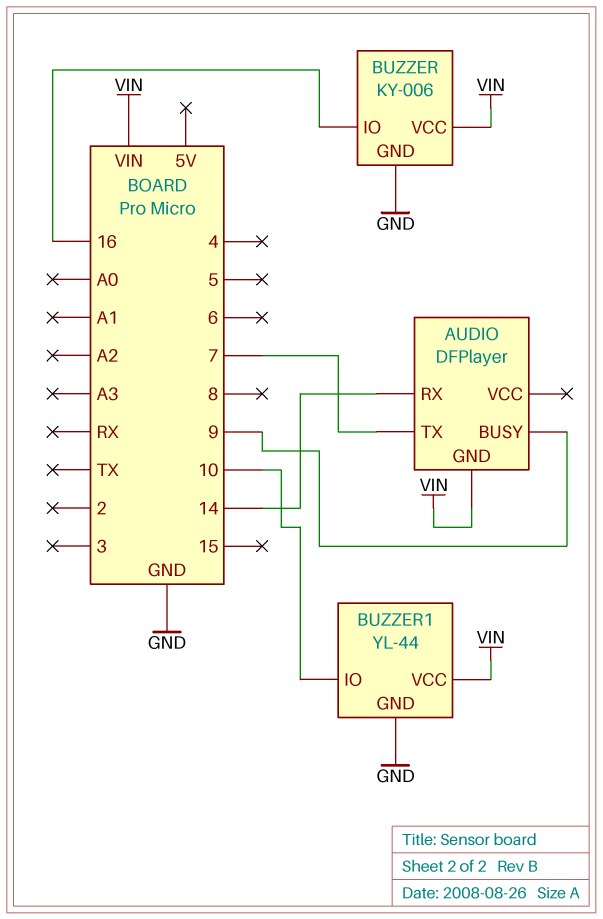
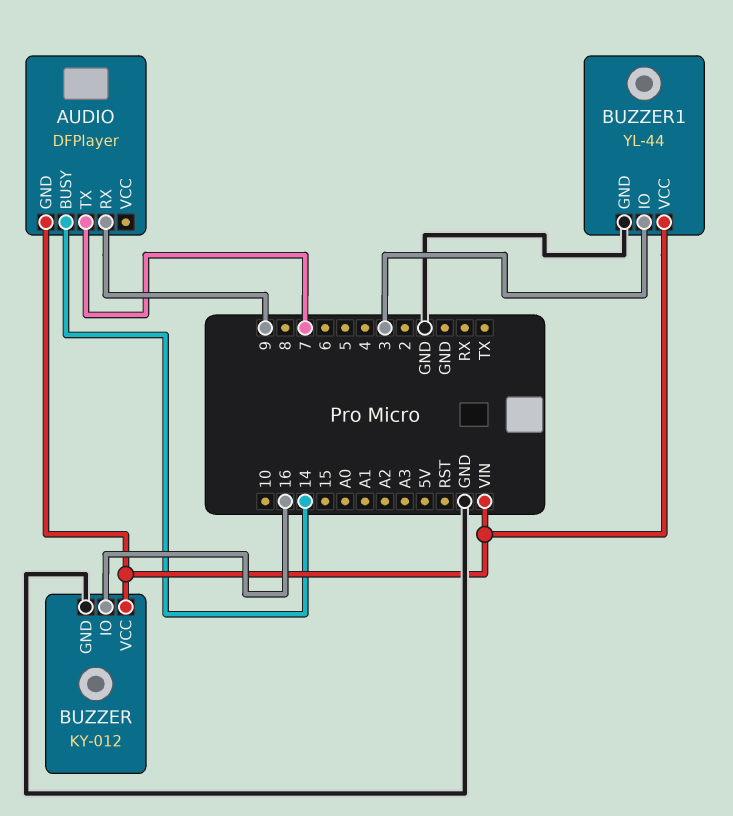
AUDIO pin BUSY: 9 -> 14
AUDIO pin RX: 14 -> 9
BUZZER: KY-006 -> KY-012
BUZZER1 pin IO: 10 -> 3

